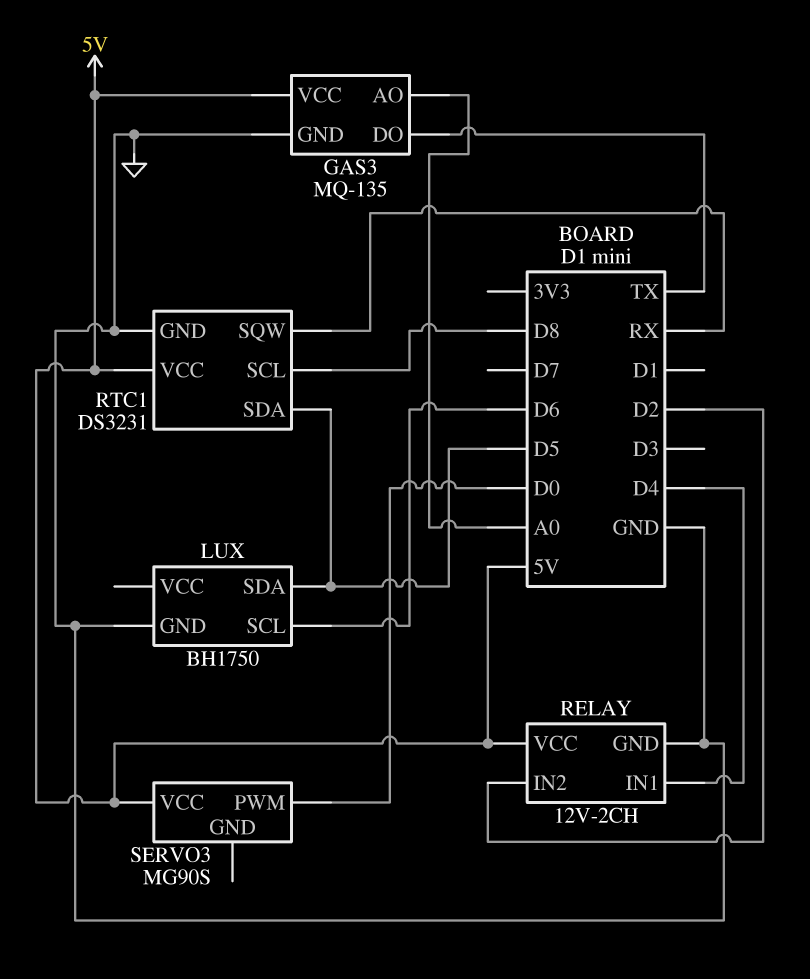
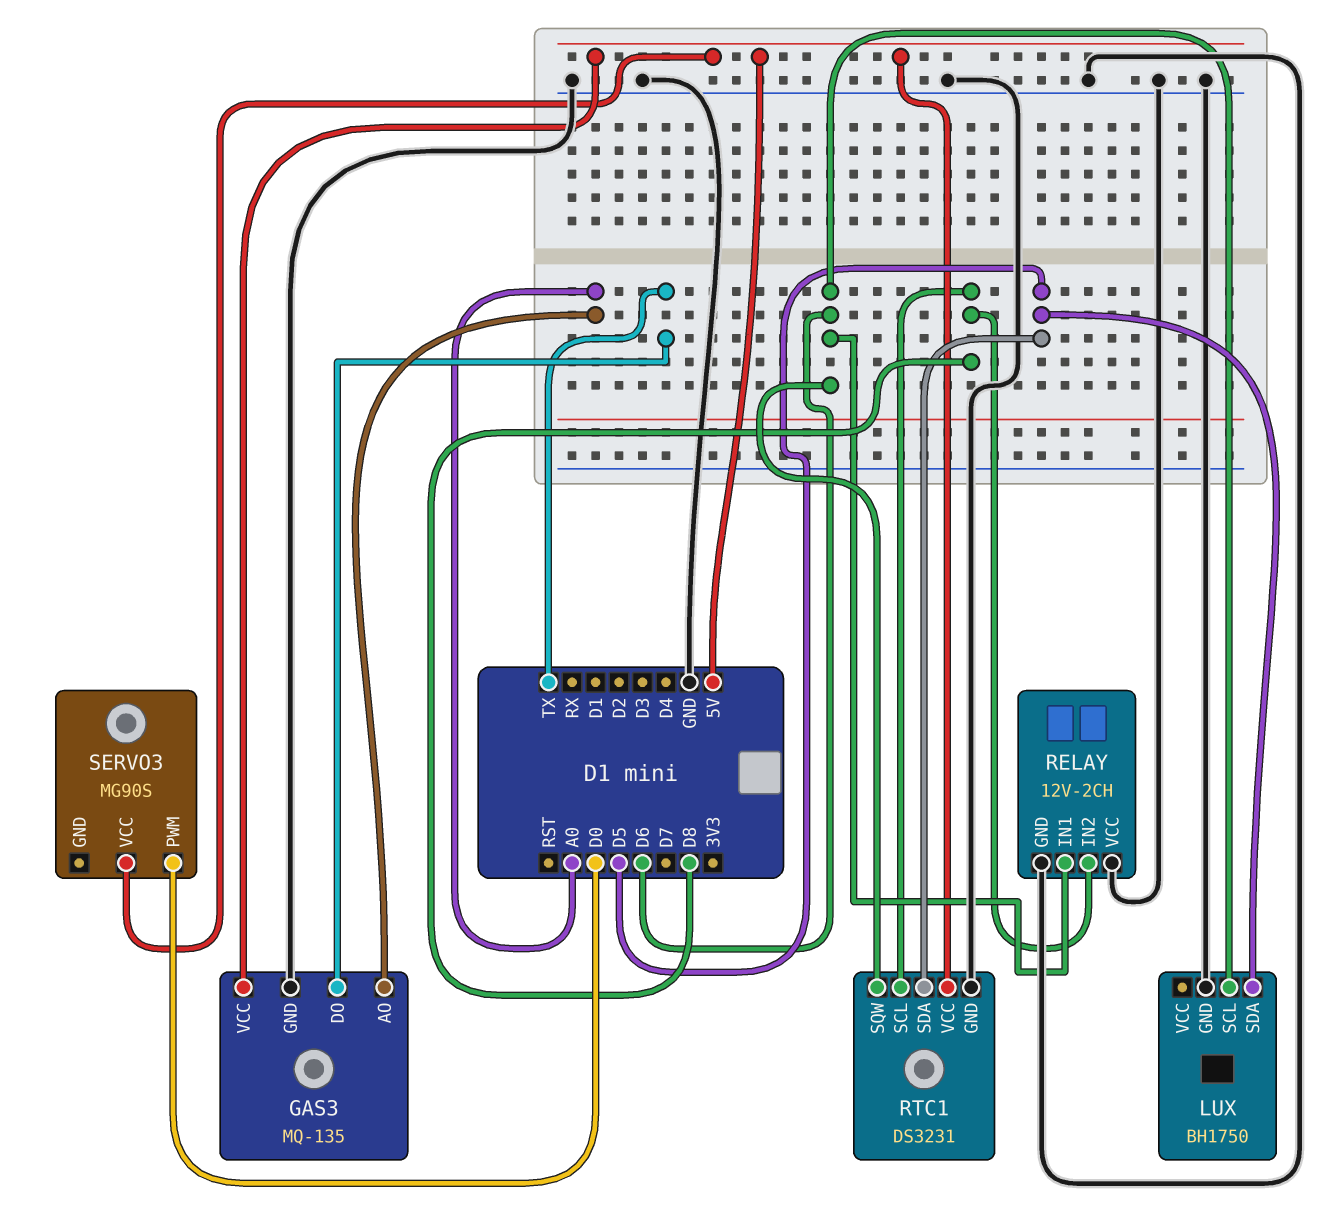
RELAY pin IN1: D4 -> D6
RELAY pin IN2: D2 -> D8
RELAY pin VCC: 5V -> GND
RTC1 pin SQW: RX -> D6

